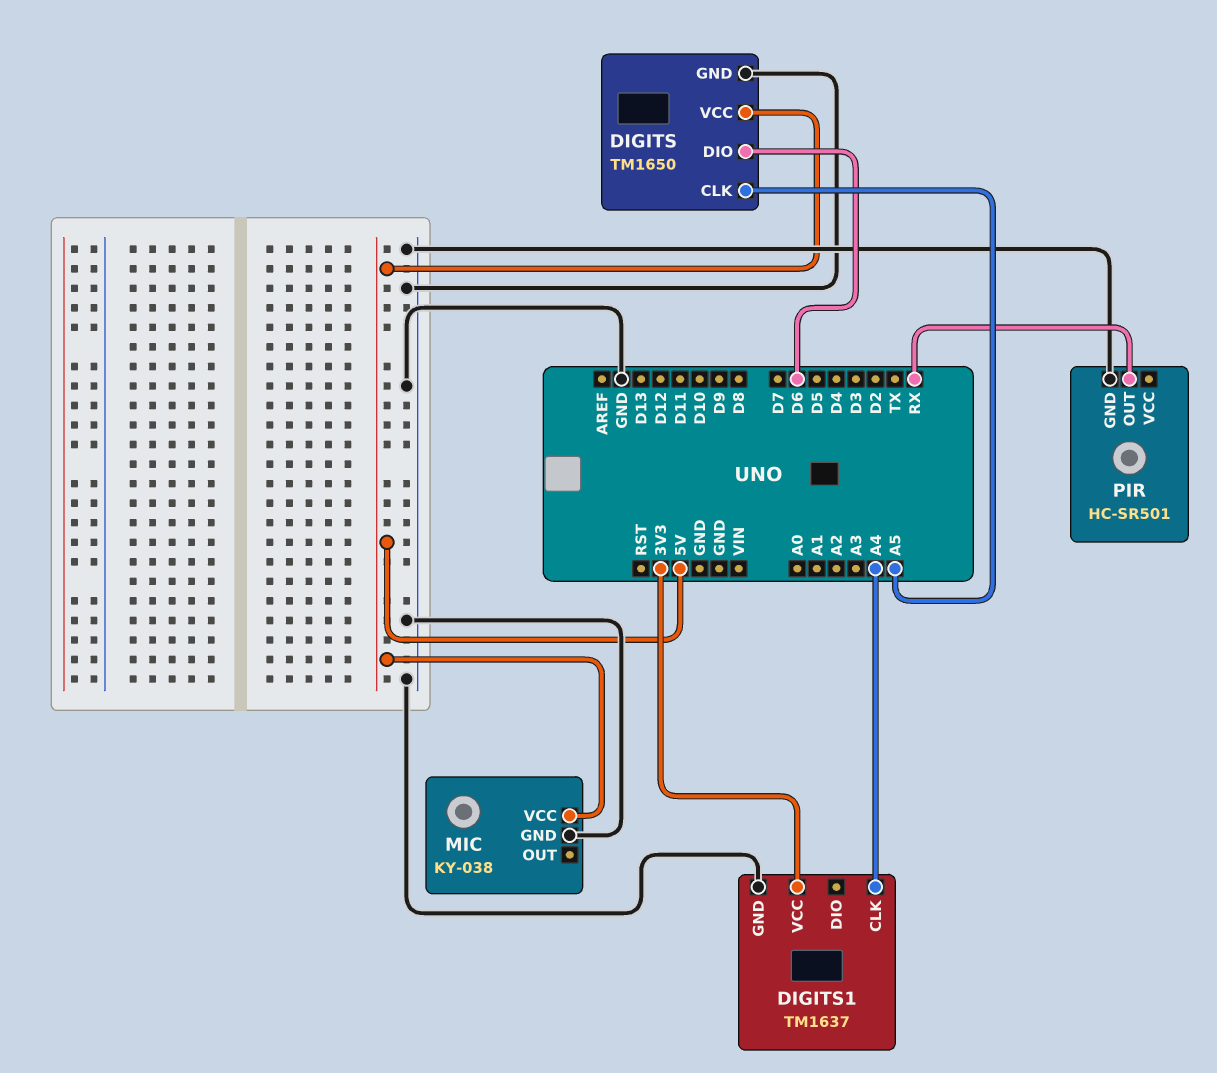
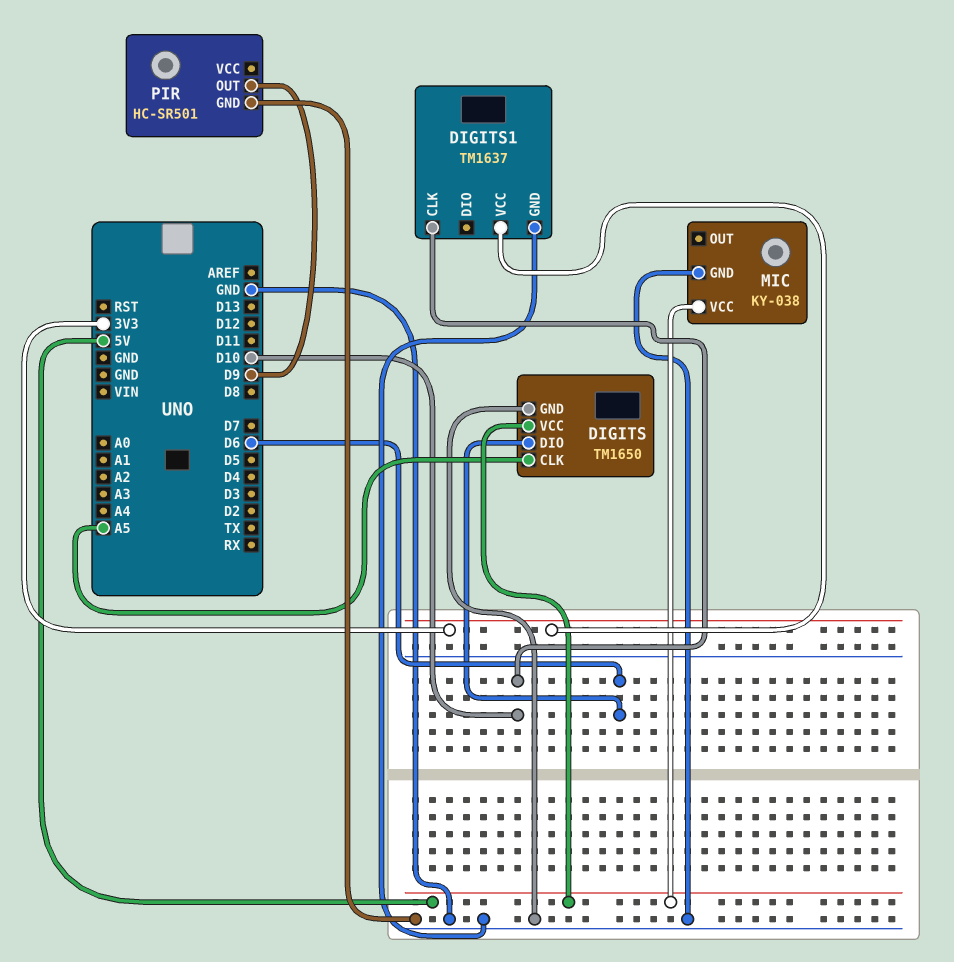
DIGITS1 pin CLK: A4 -> D10
PIR pin OUT: RX -> D9

